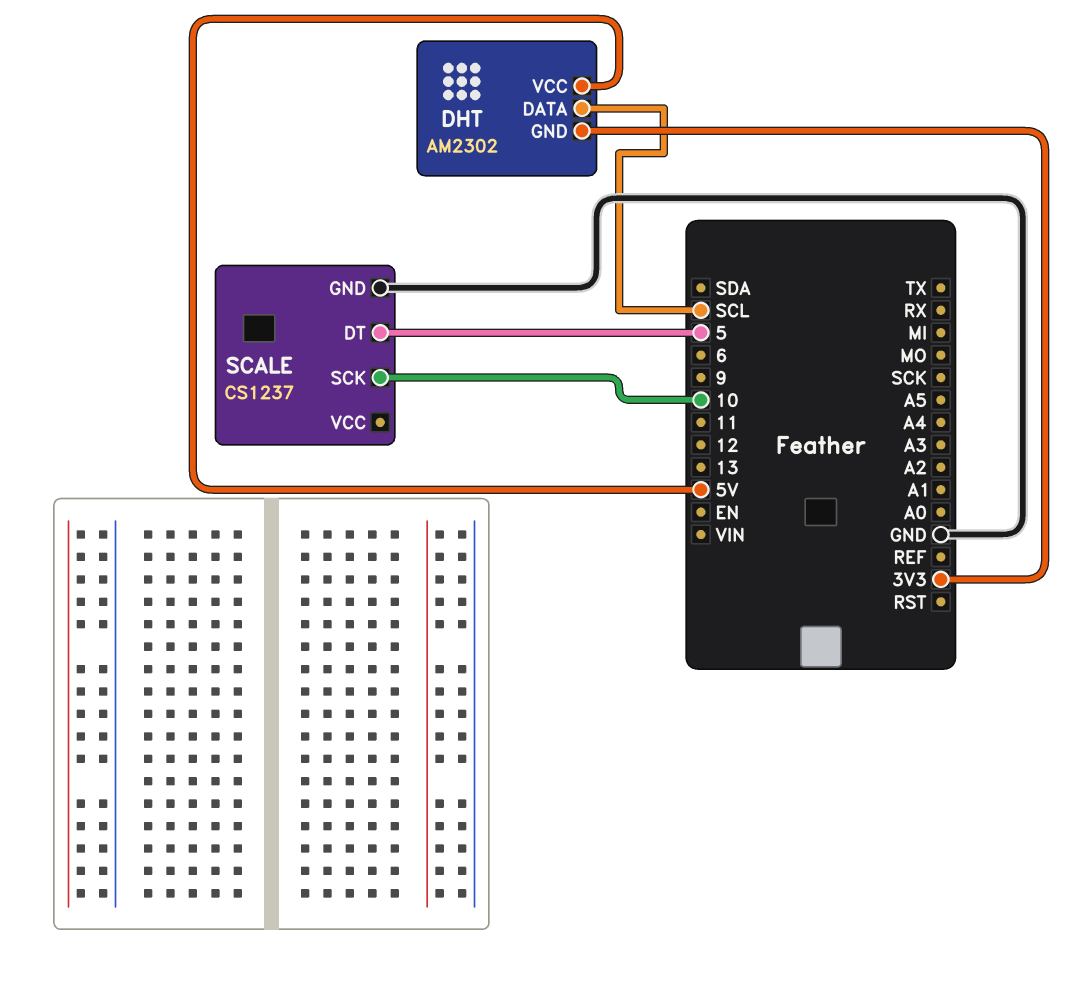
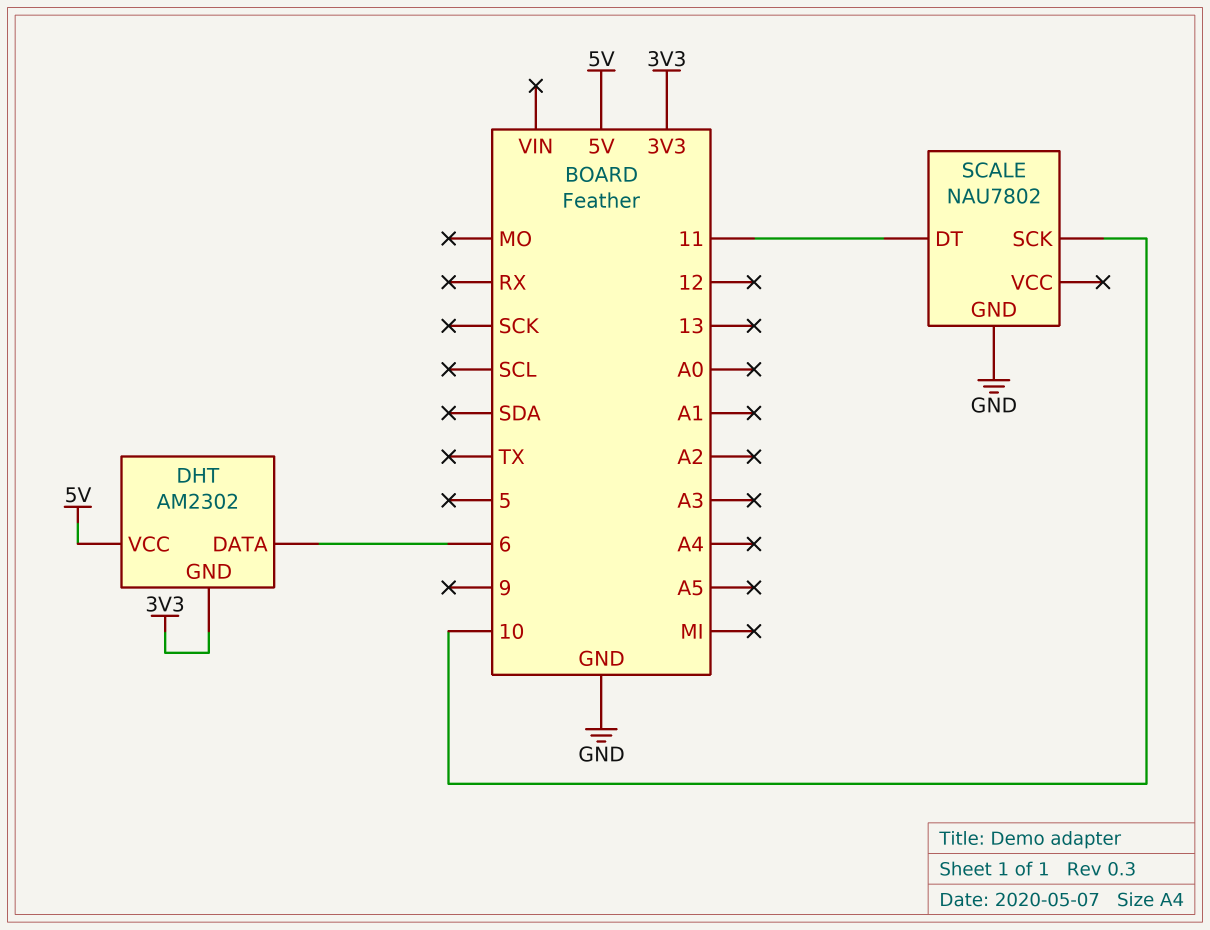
DHT pin DATA: SCL -> 6
SCALE: CS1237 -> NAU7802
SCALE pin DT: 5 -> 11

